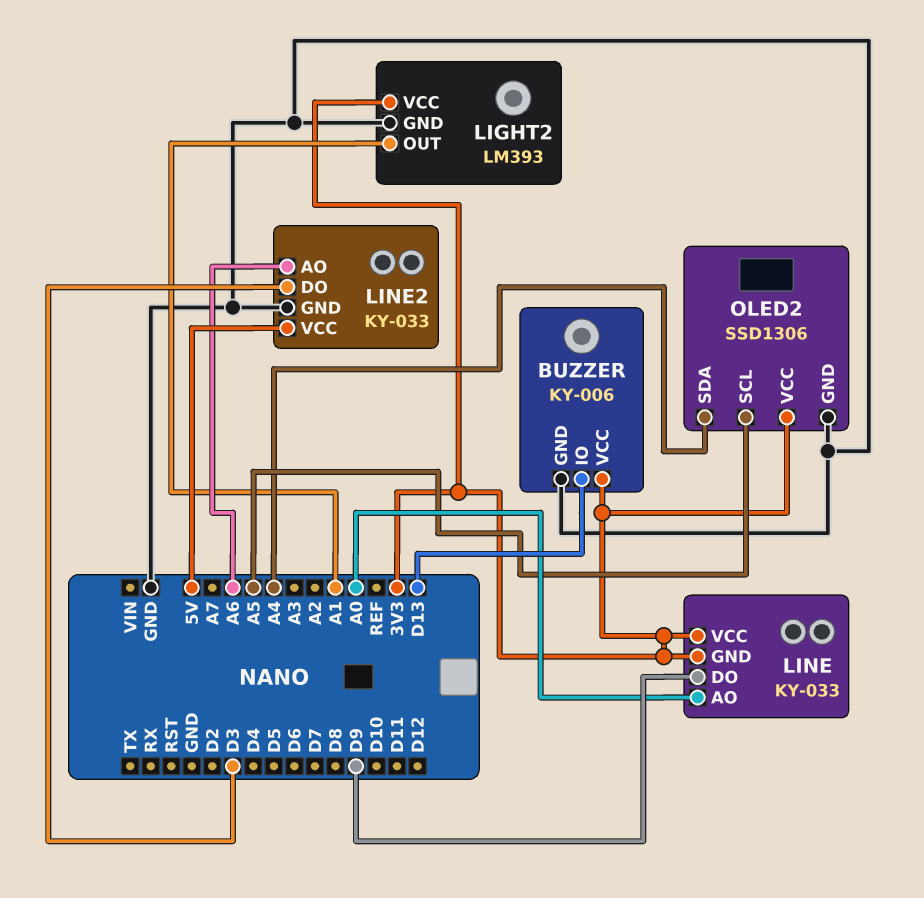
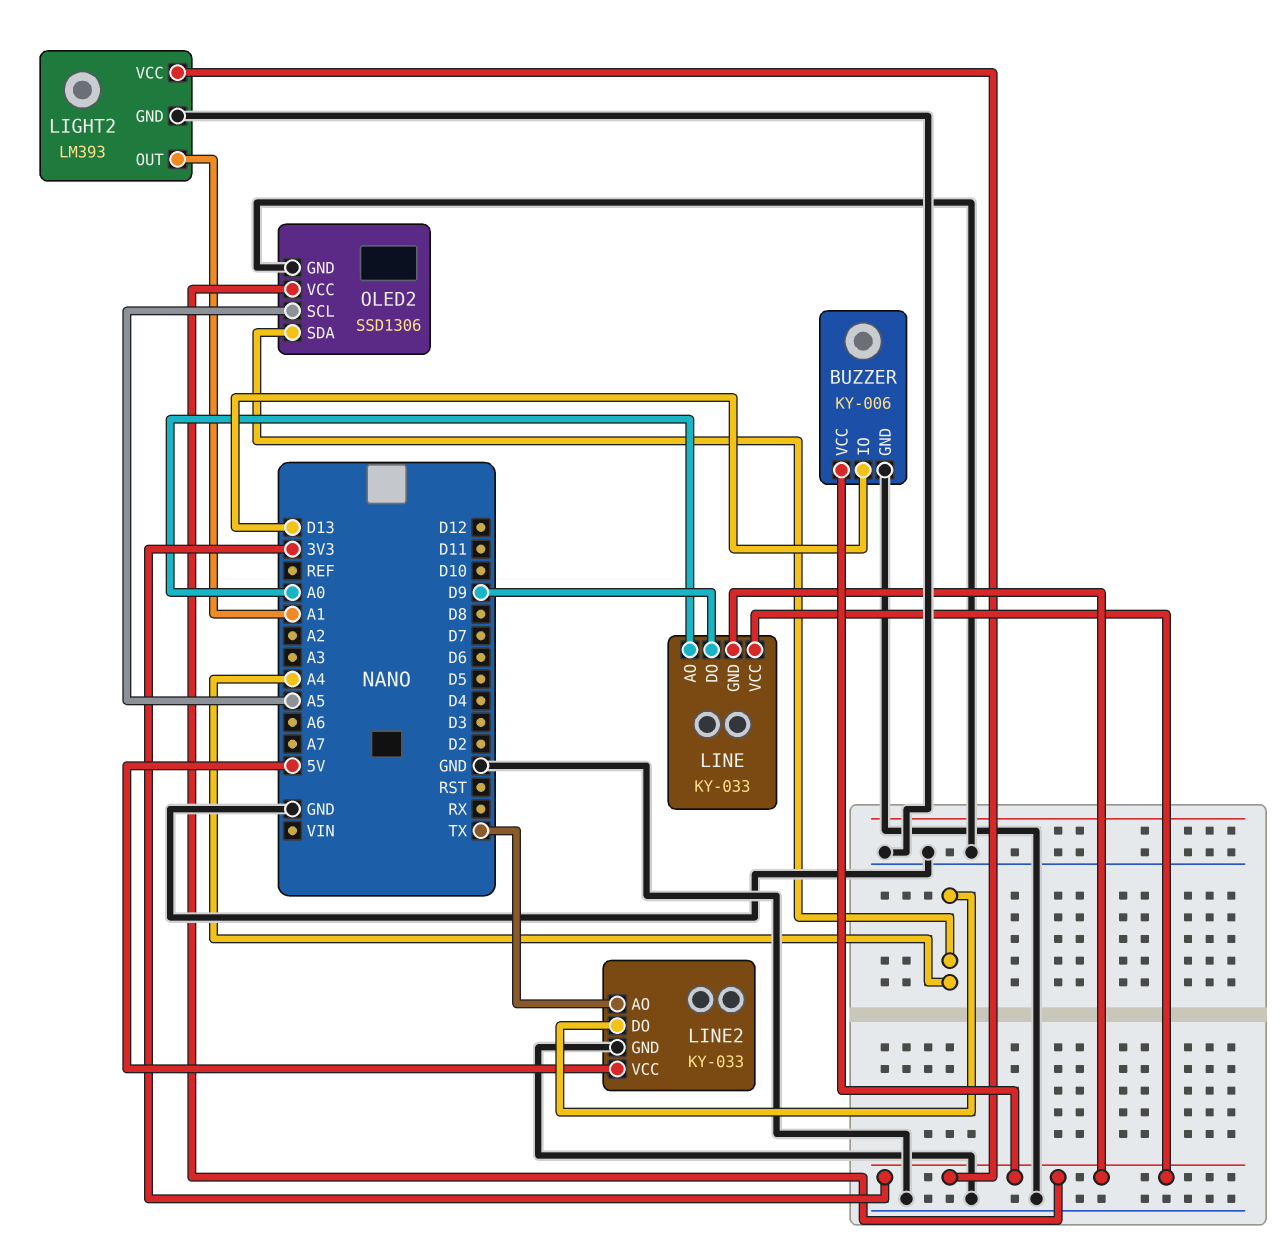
LINE2 pin AO: A6 -> TX
LINE2 pin DO: D3 -> A4

